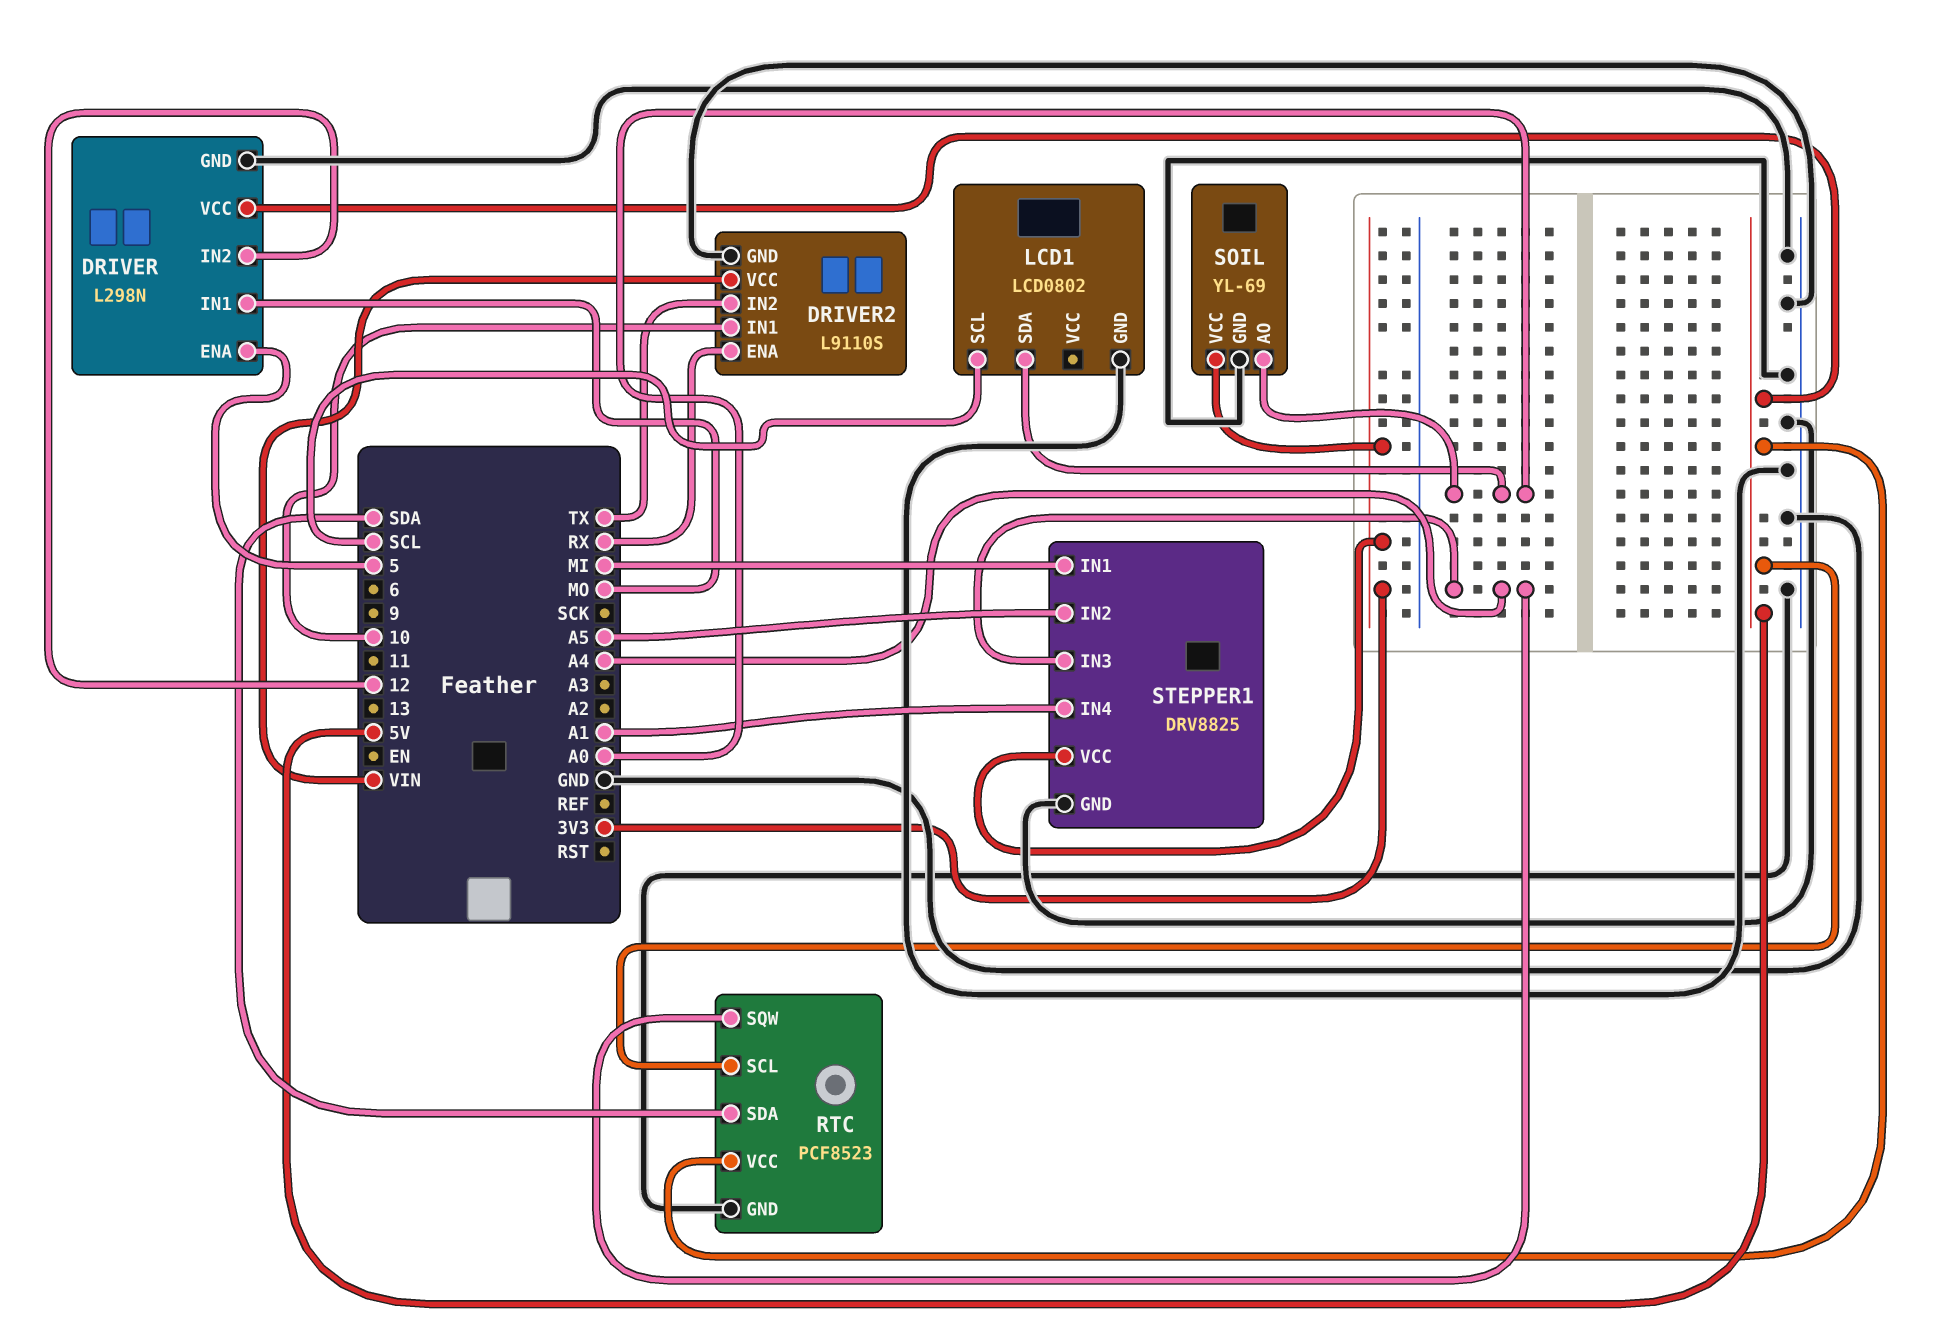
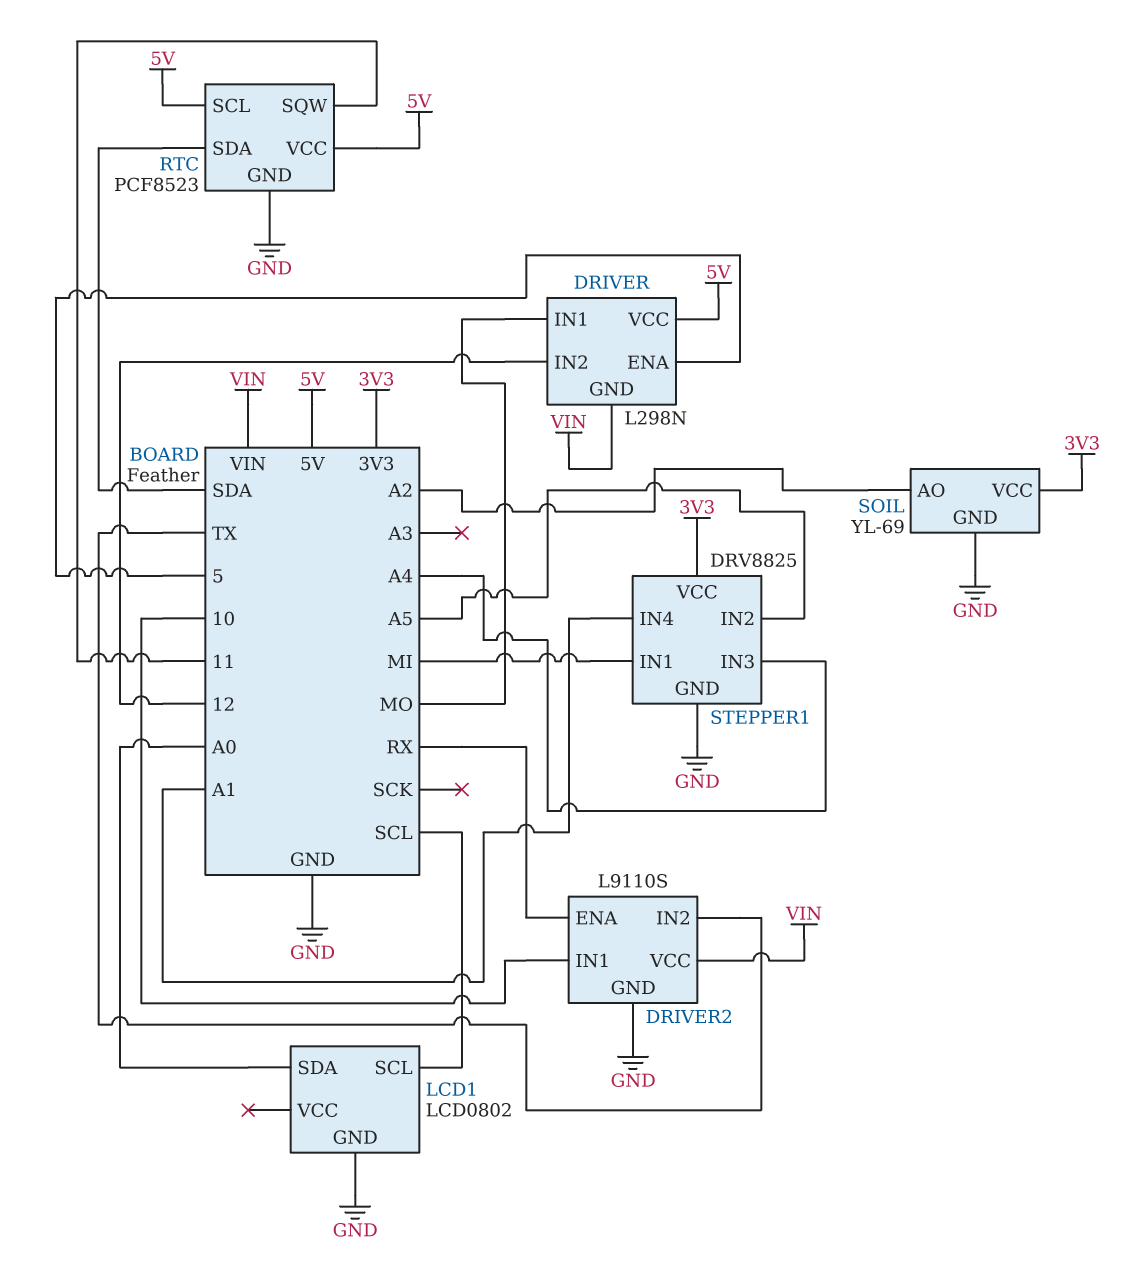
DRIVER pin GND: GND -> VIN
RTC pin SQW: A4 -> 11
SOIL pin AO: A0 -> A2

